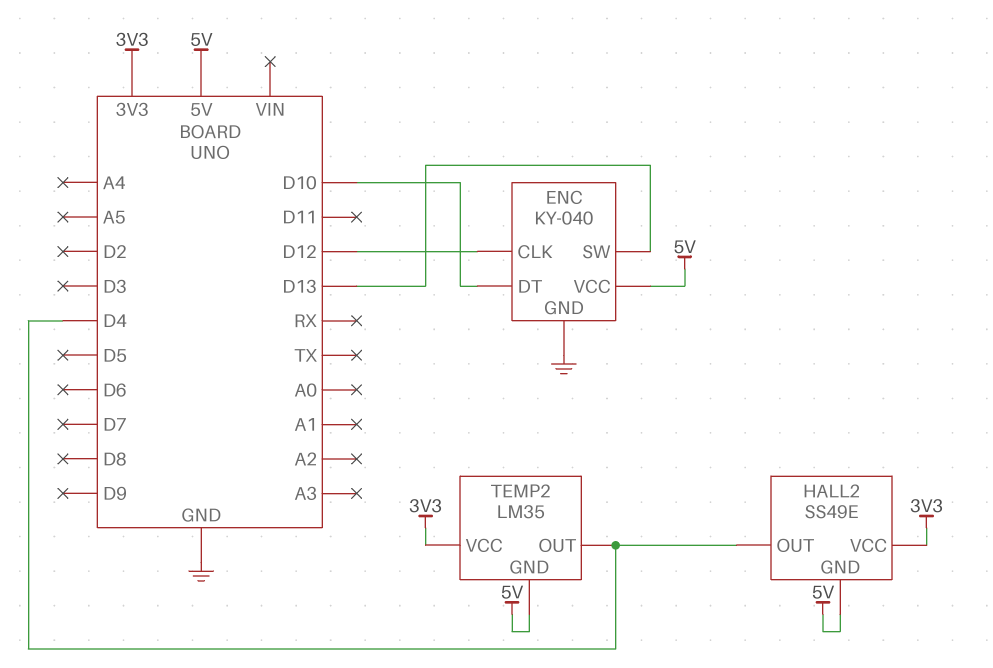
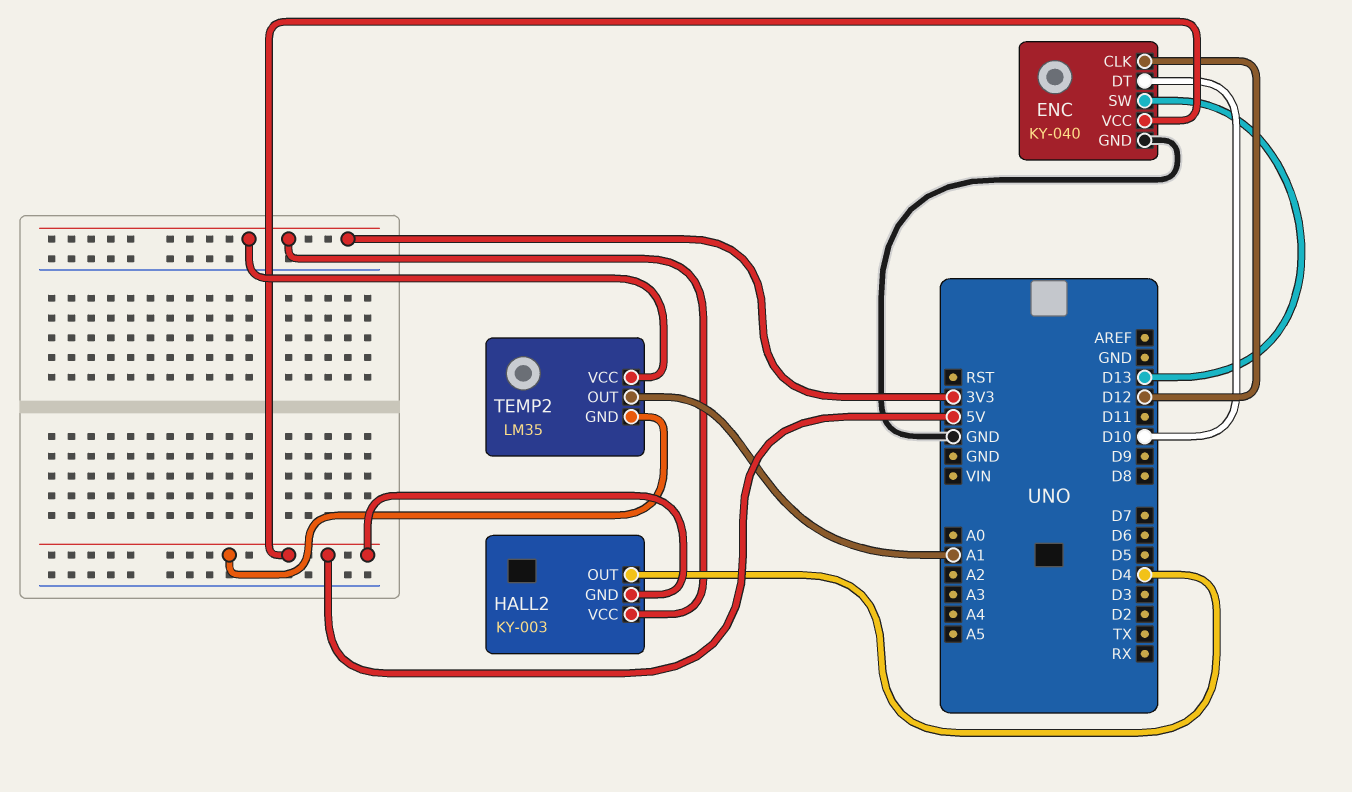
HALL2: SS49E -> KY-003
TEMP2 pin OUT: D4 -> A1

